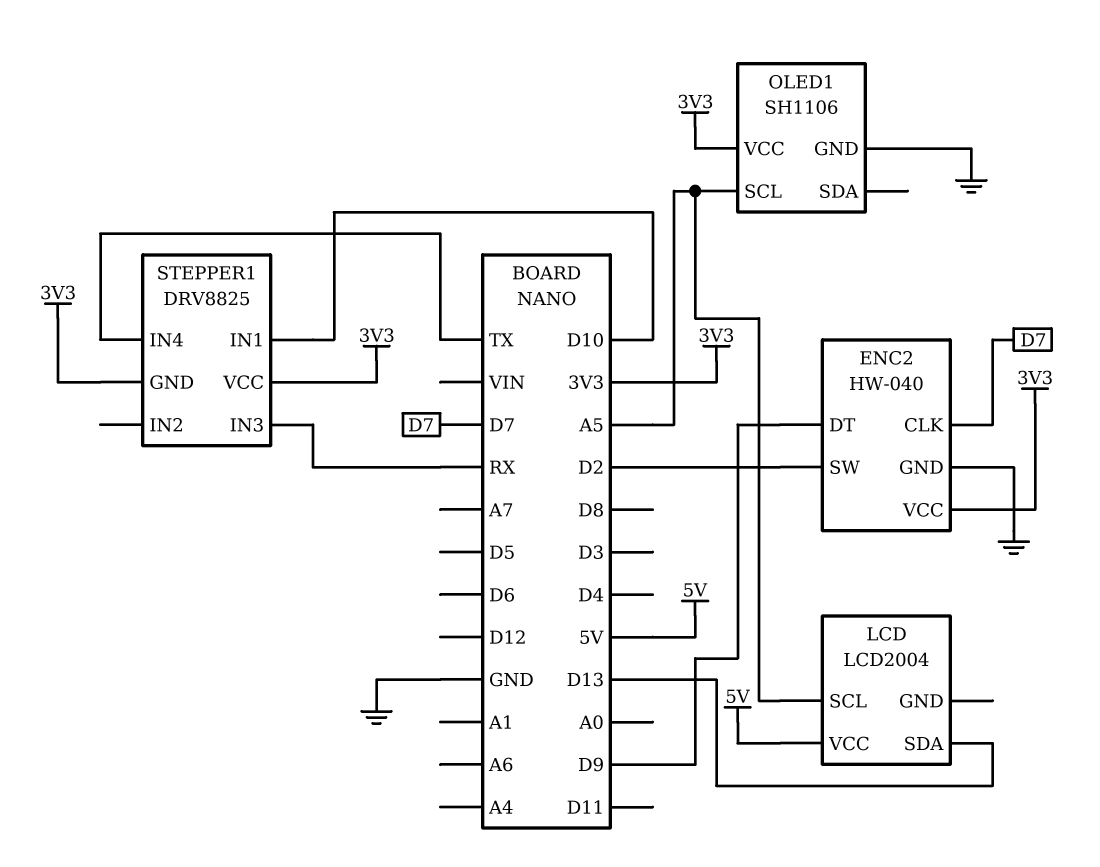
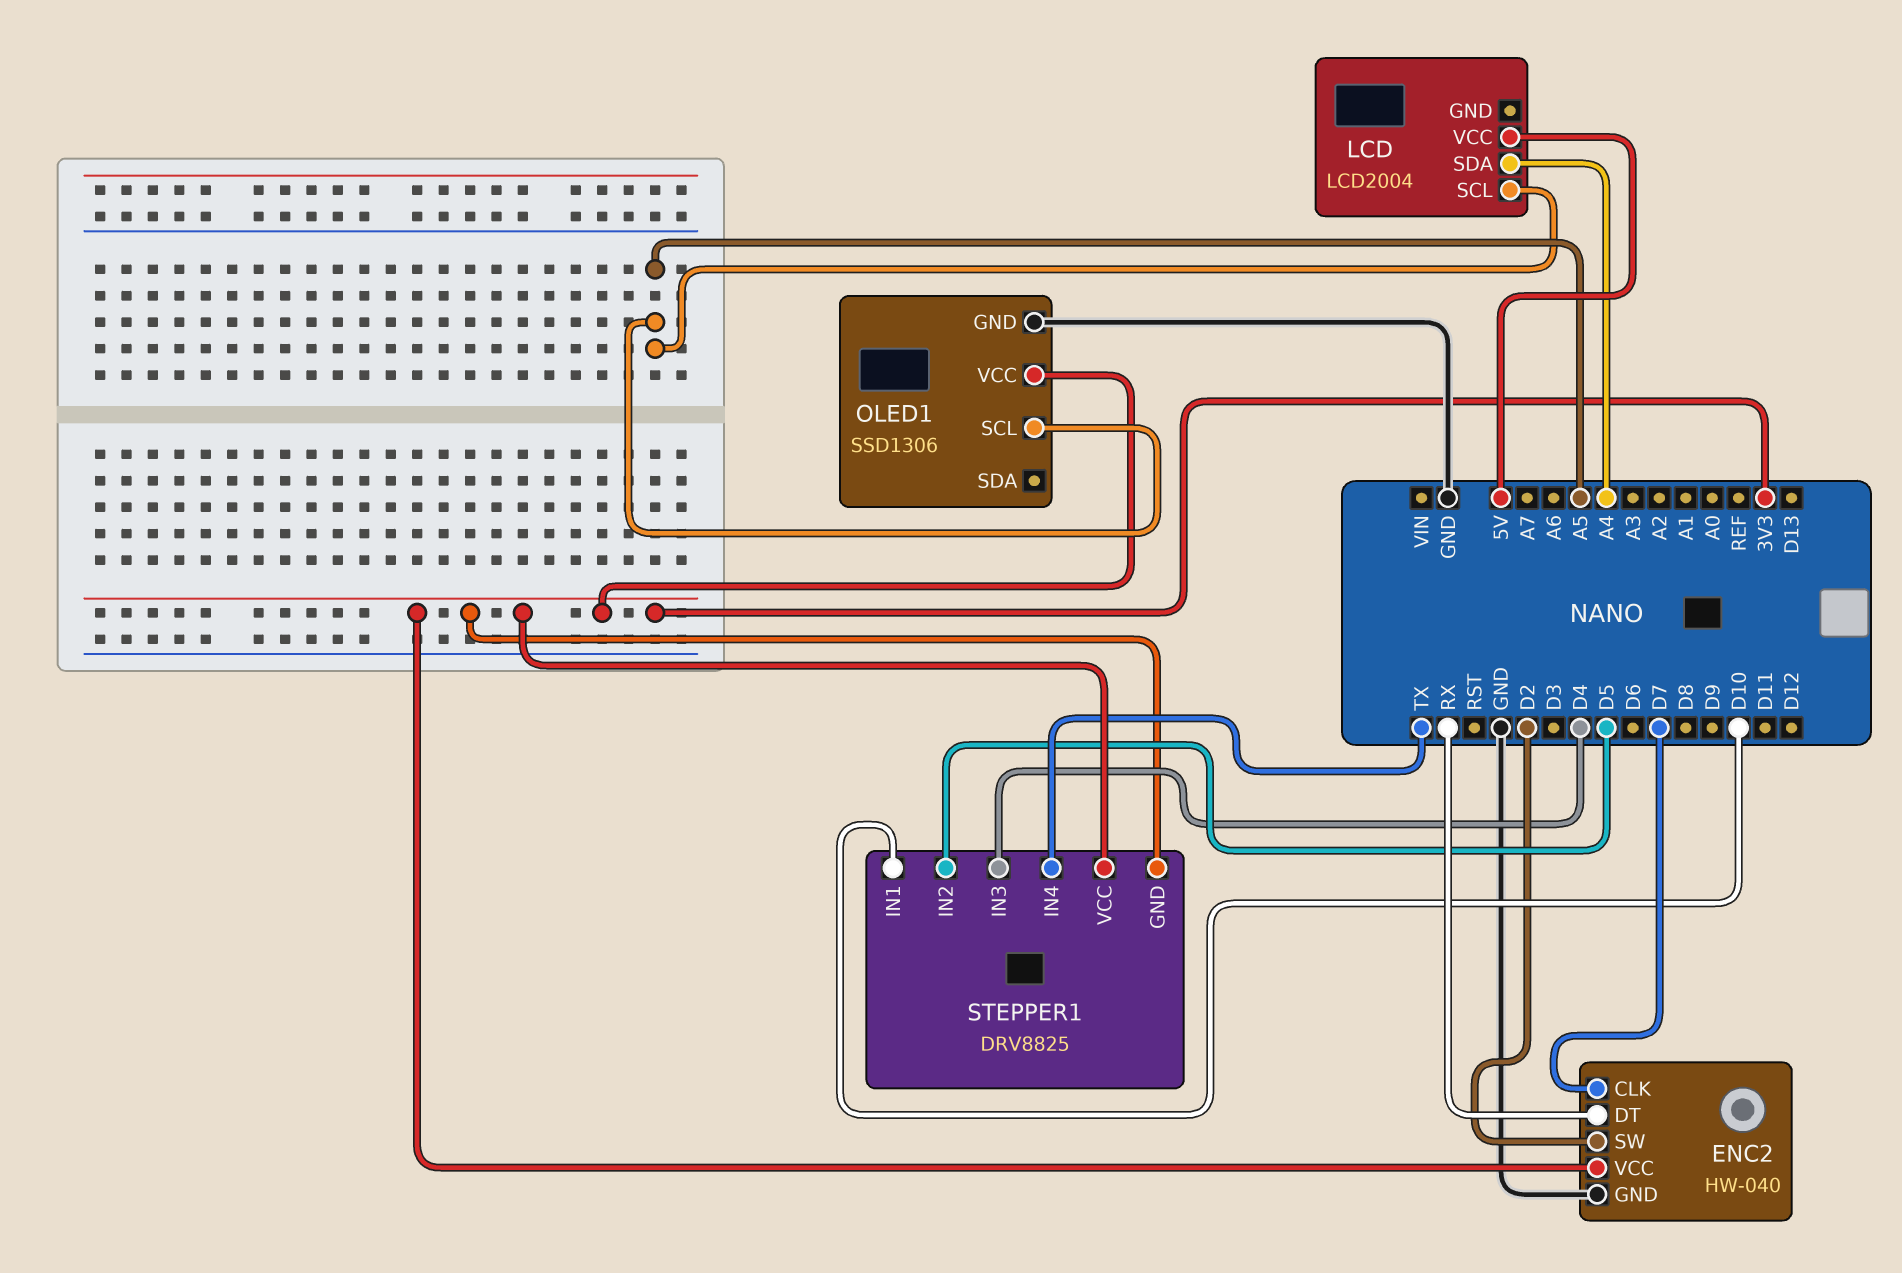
ENC2 pin DT: D9 -> RX
LCD pin SDA: D13 -> A4
OLED1: SH1106 -> SSD1306
STEPPER1 pin IN2: none -> D5
STEPPER1 pin IN3: RX -> D4

